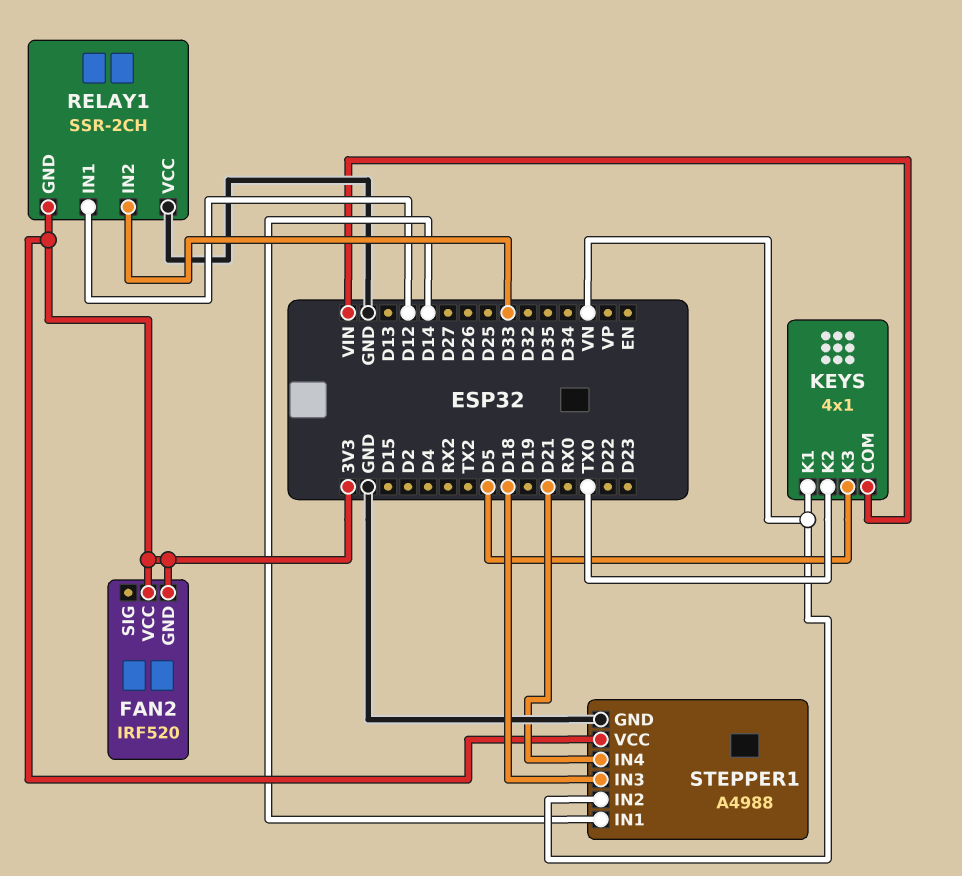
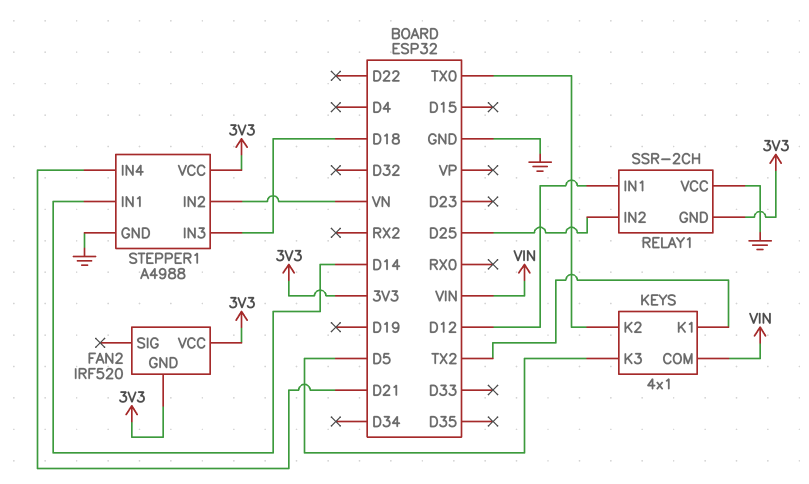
KEYS pin K1: VN -> TX2
RELAY1 pin IN2: D33 -> D25

